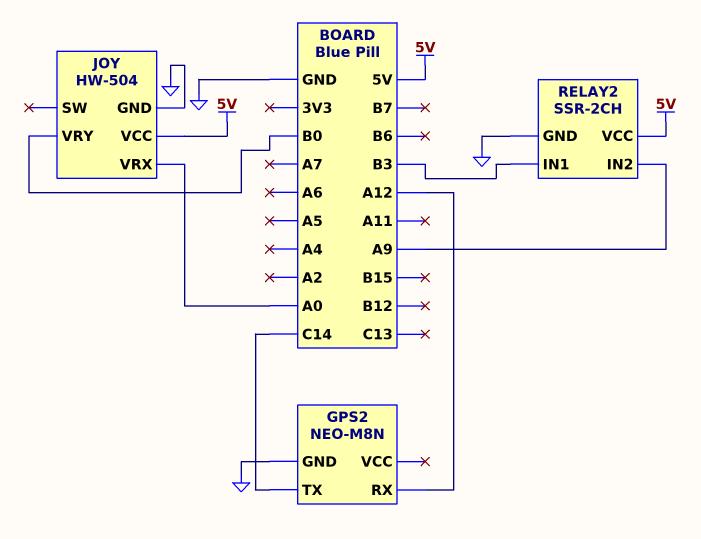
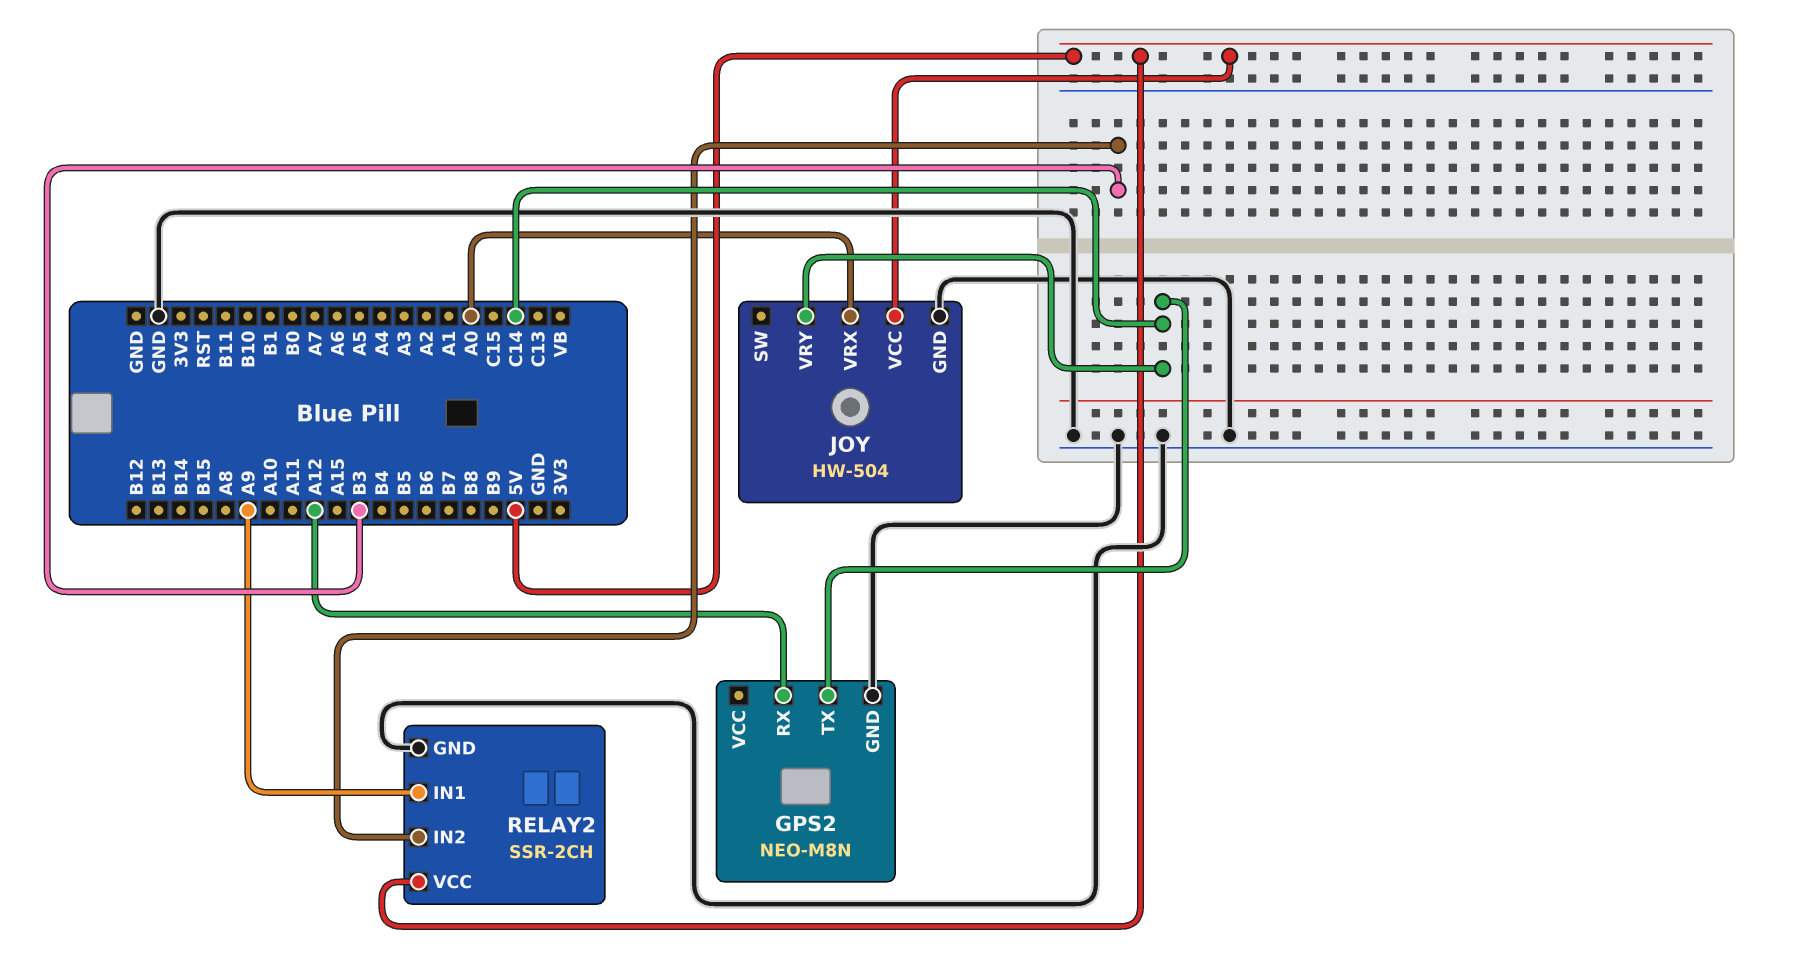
JOY pin VRY: B0 -> C14
RELAY2 pin IN1: B3 -> A9
RELAY2 pin IN2: A9 -> B3

